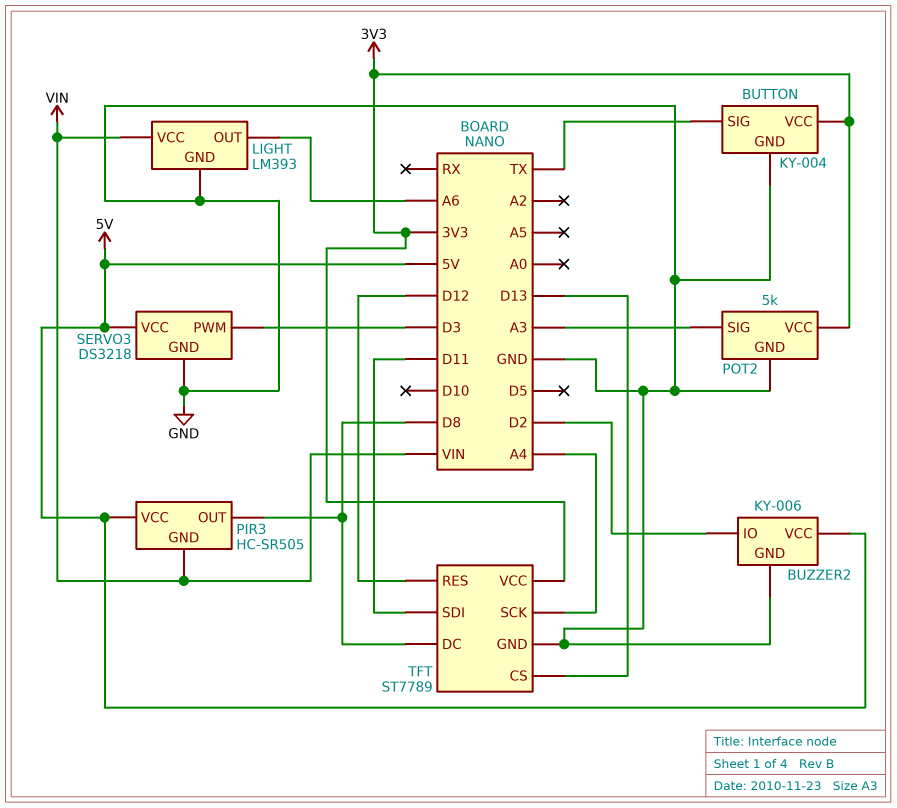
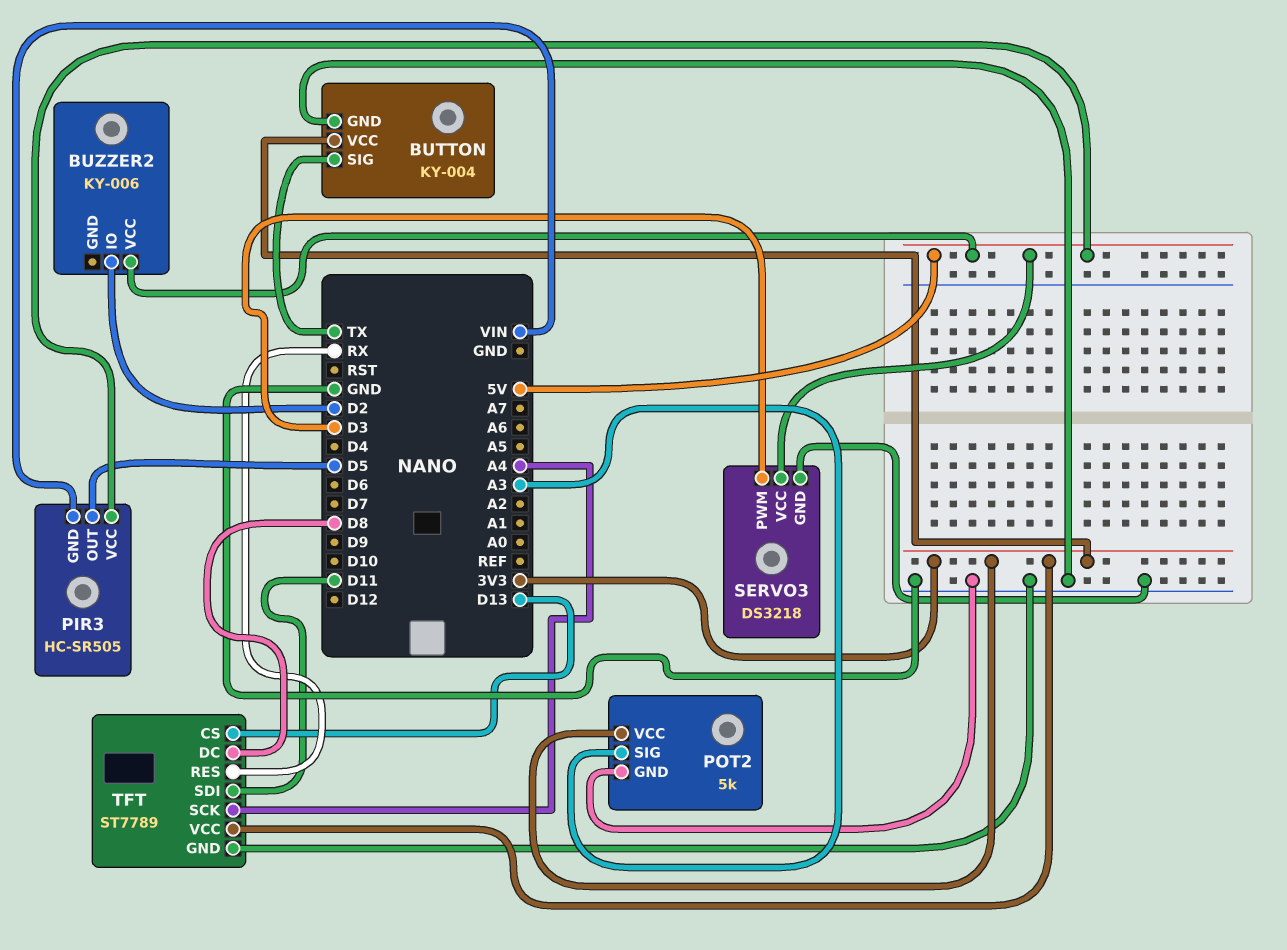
BUZZER2 pin GND: GND -> none
LIGHT: LM393 -> none
LIGHT pin GND: GND -> none
LIGHT pin OUT: A6 -> none
LIGHT pin VCC: VIN -> none
PIR3 pin OUT: D8 -> D5
TFT pin RES: D12 -> RX

